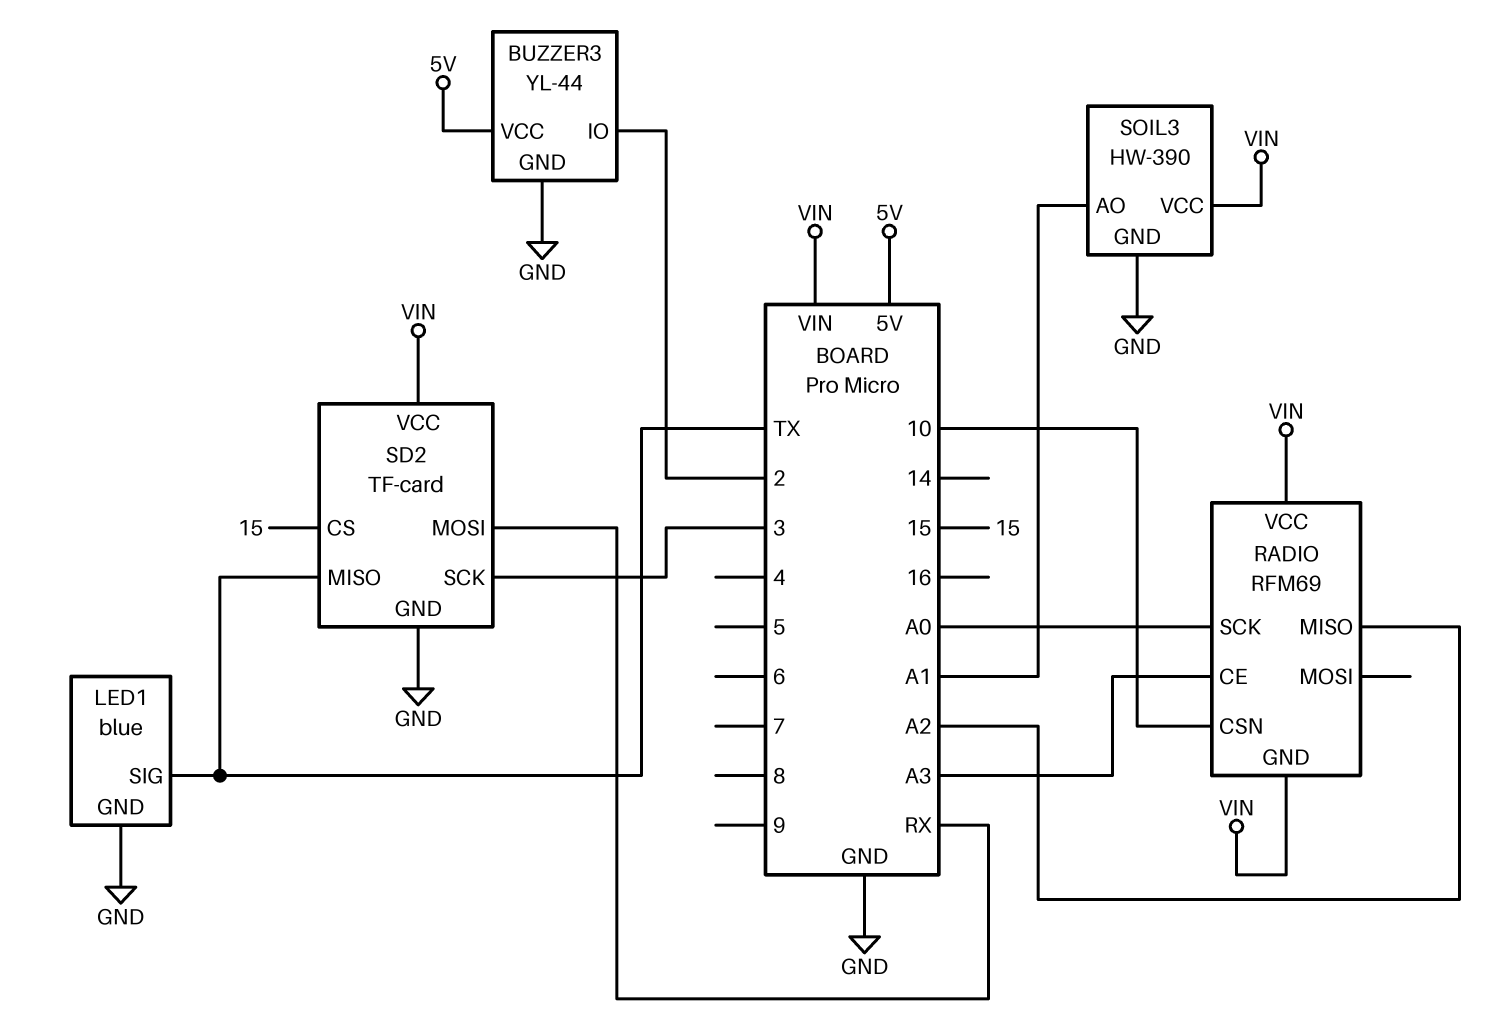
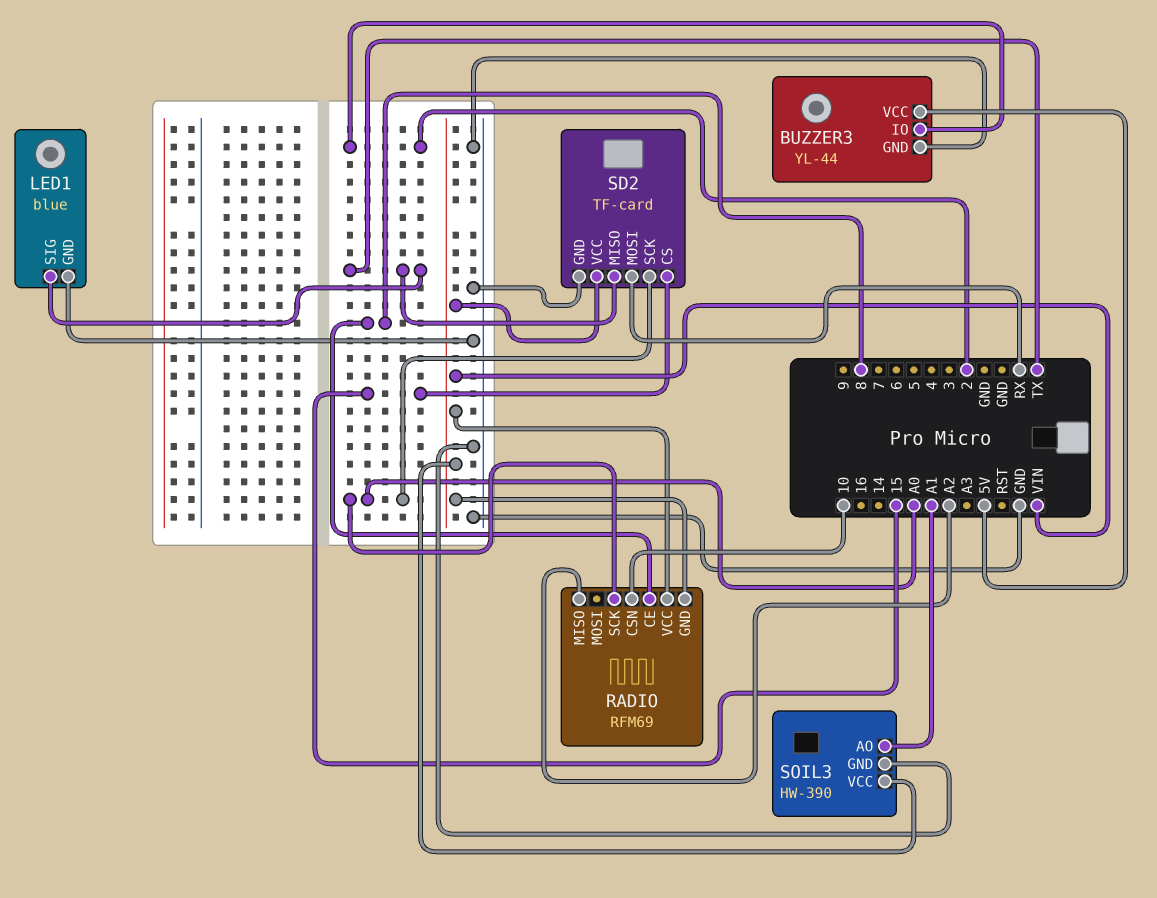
RADIO pin CE: A3 -> 8
SD2 pin SCK: 3 -> A0

